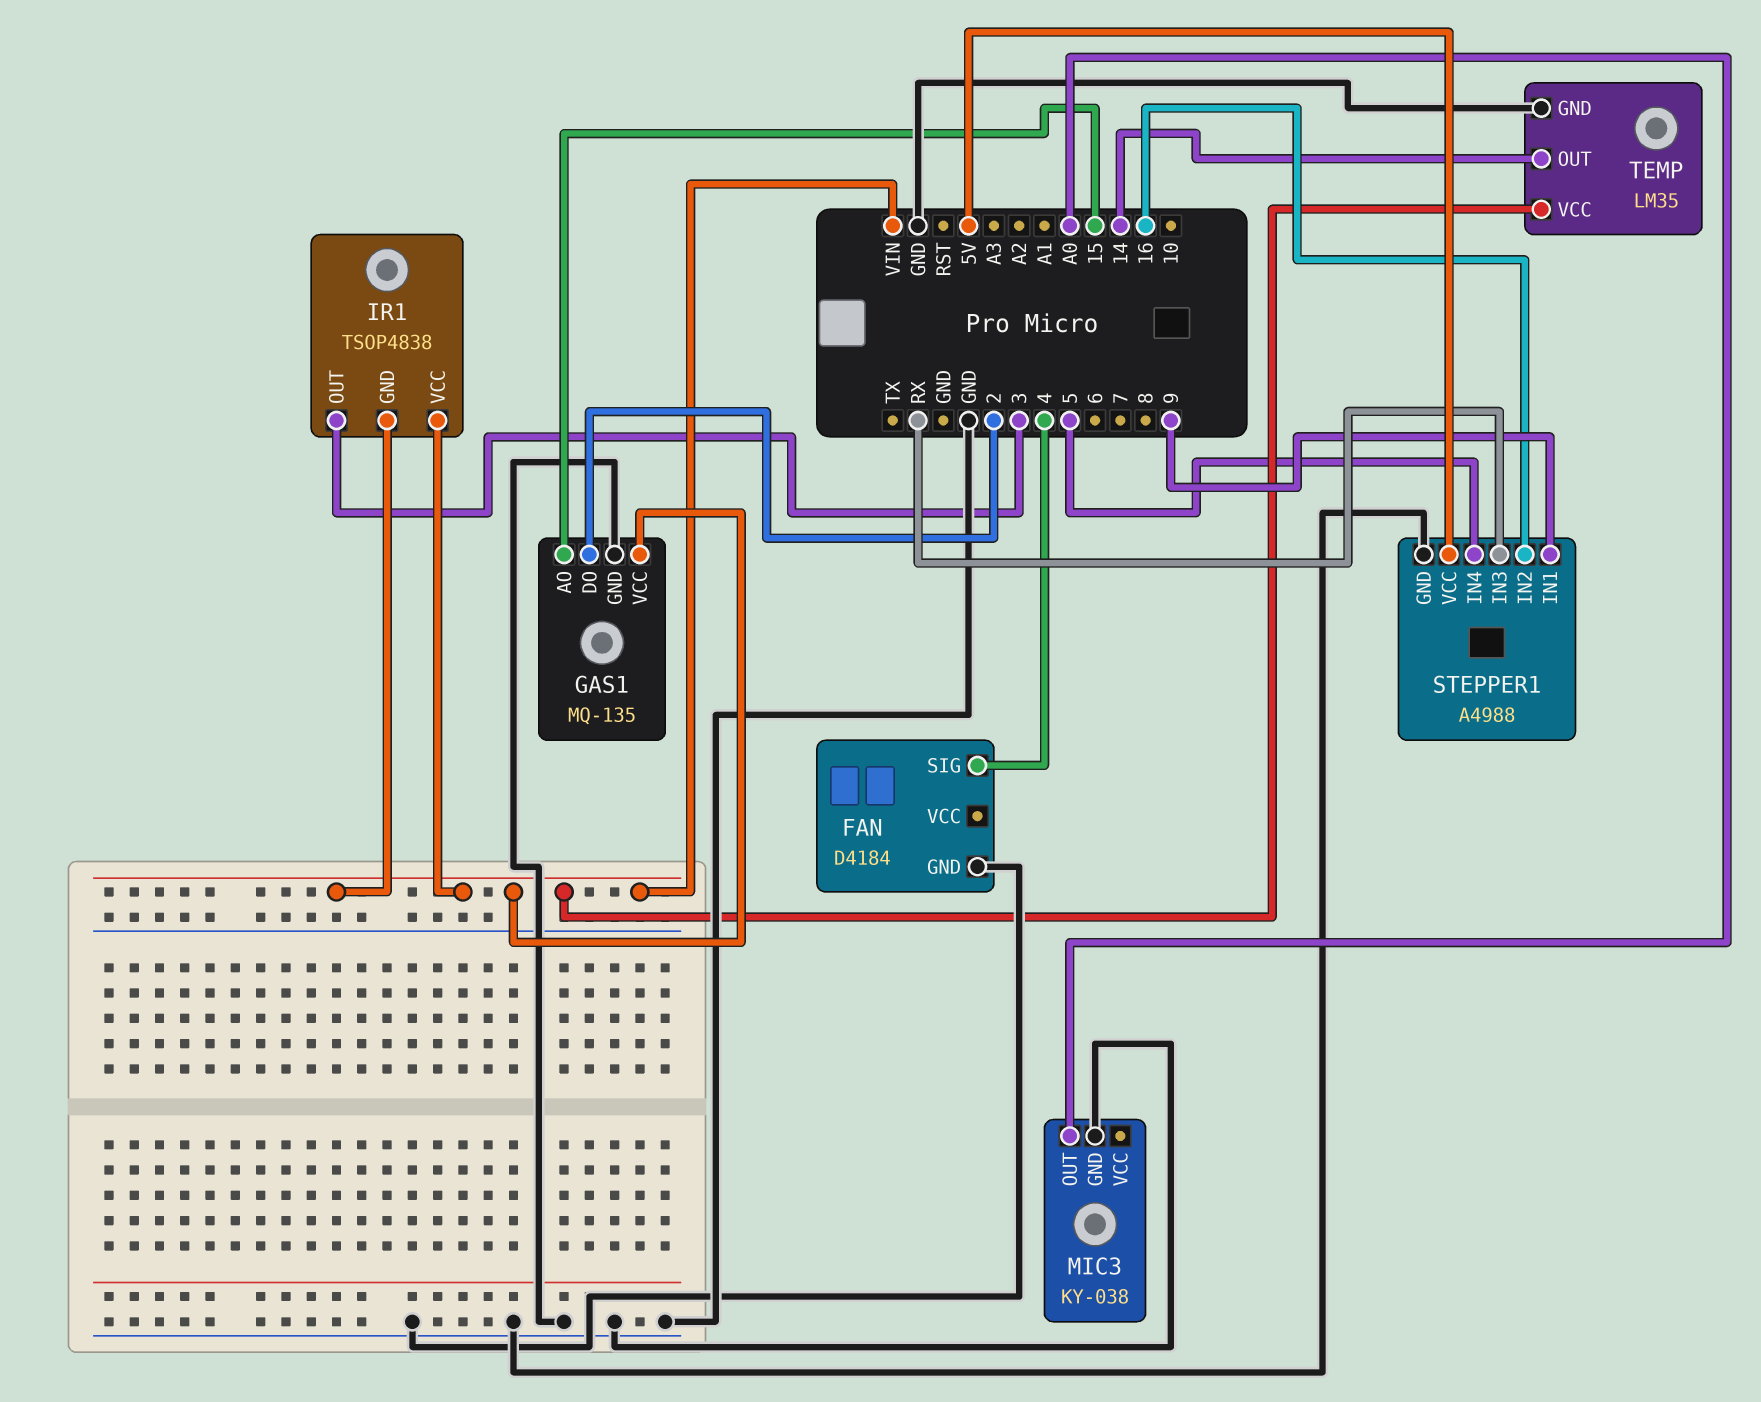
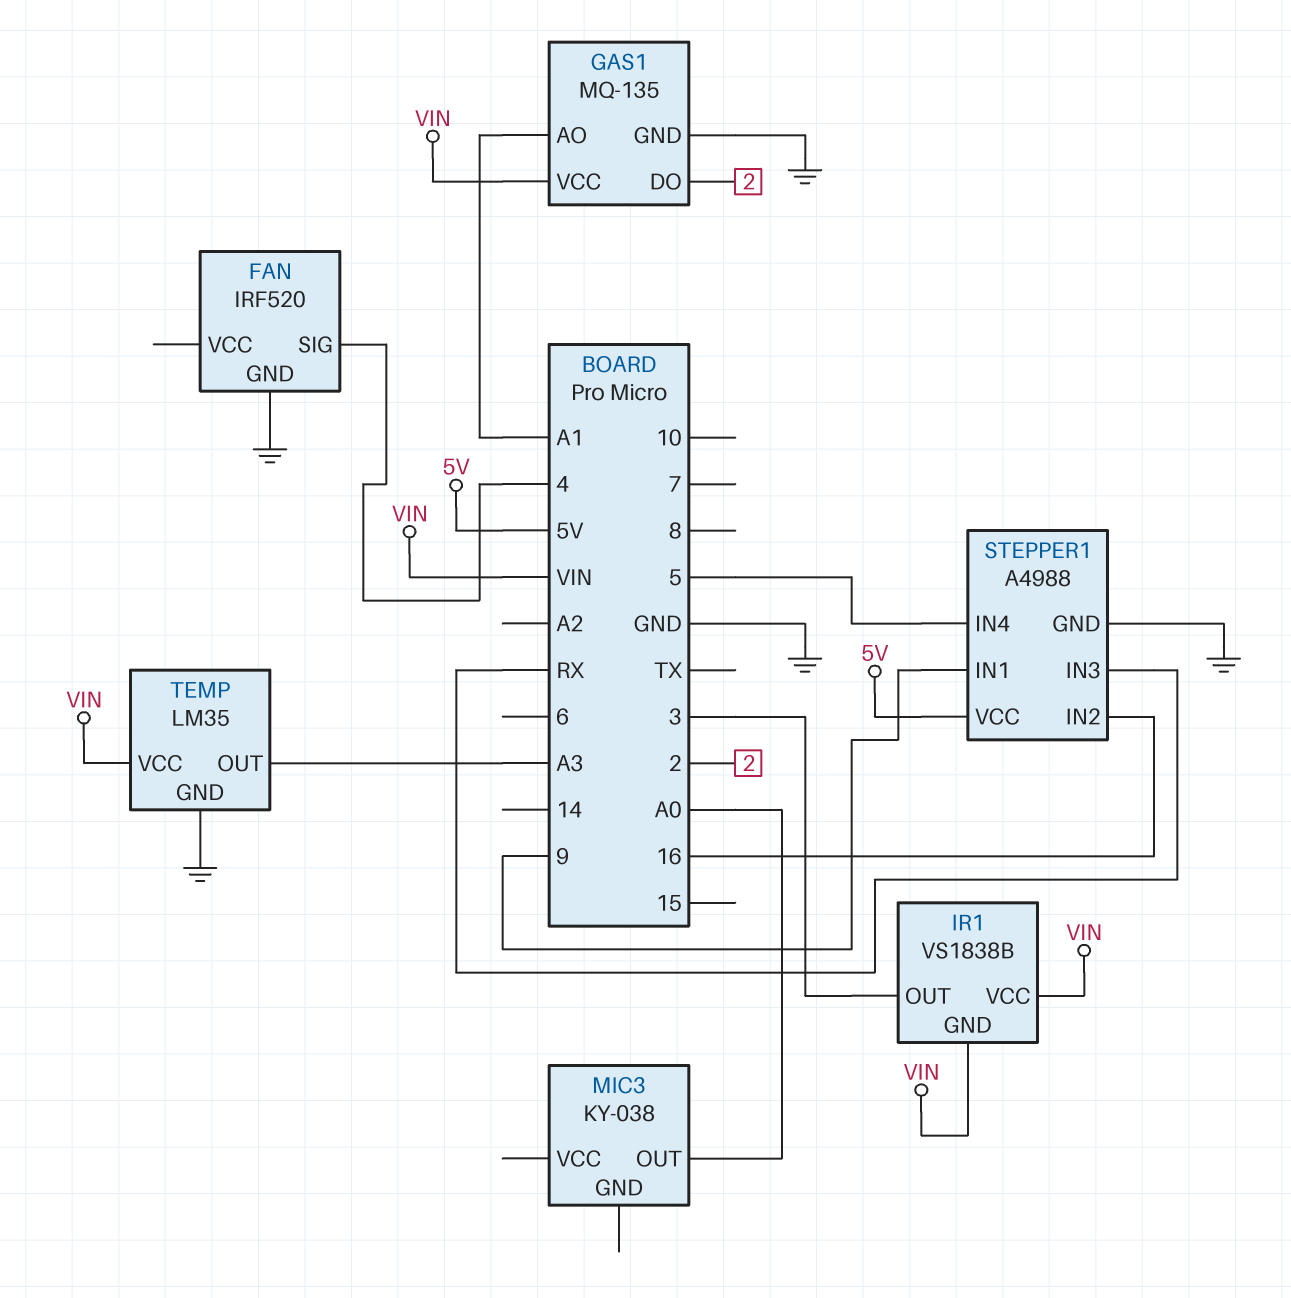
FAN: D4184 -> IRF520
GAS1 pin AO: 15 -> A1
IR1: TSOP4838 -> VS1838B
MIC3 pin GND: GND -> none
TEMP pin OUT: 14 -> A3

